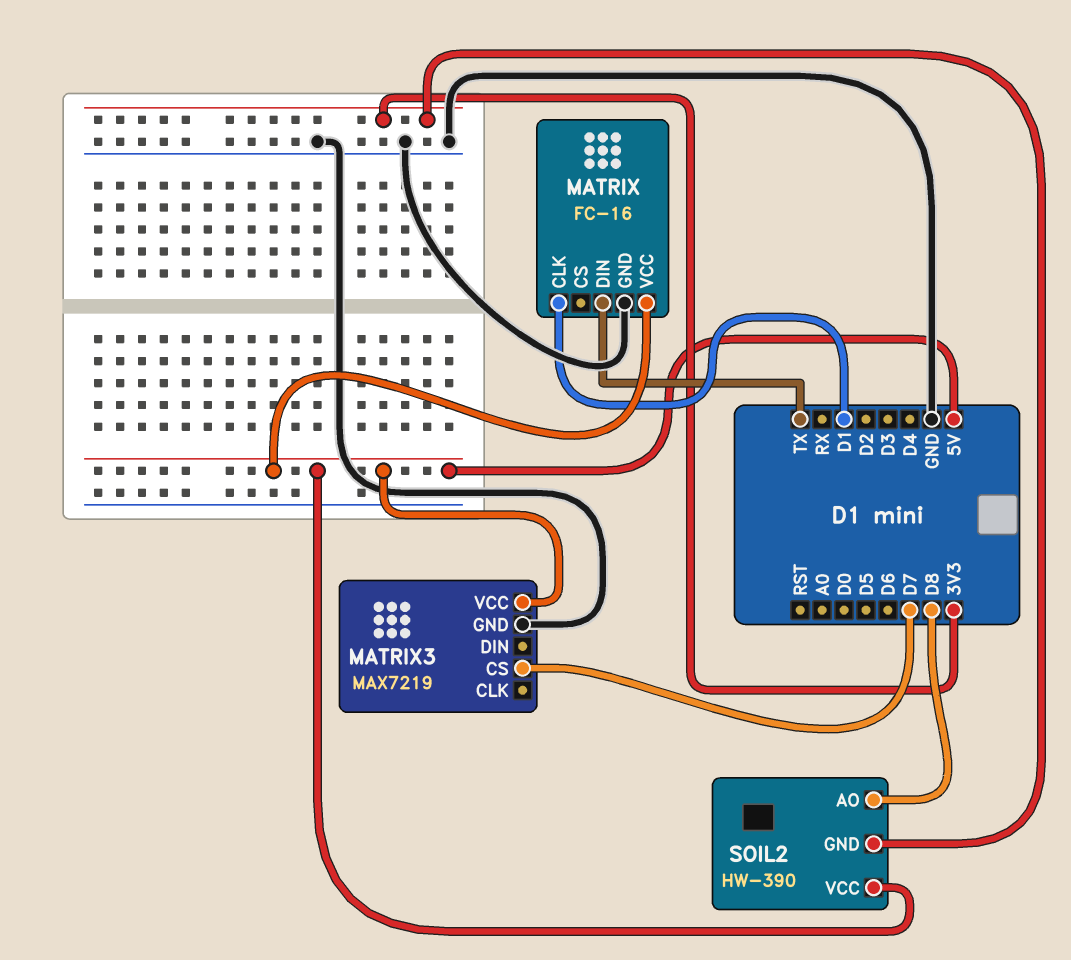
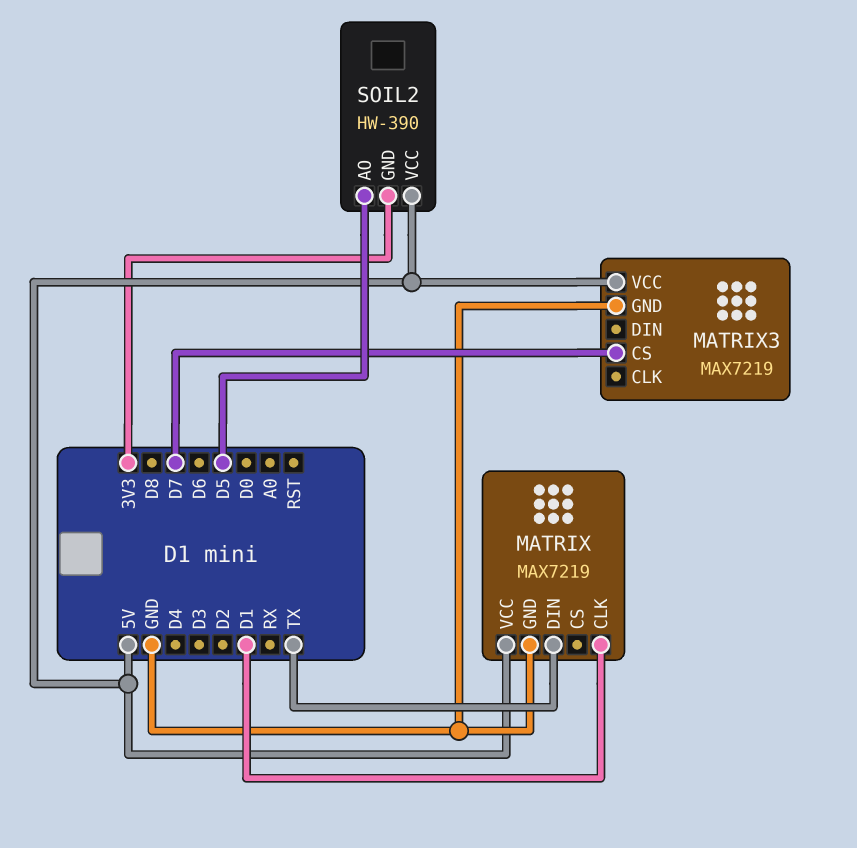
MATRIX: FC-16 -> MAX7219
SOIL2 pin AO: D8 -> D5

